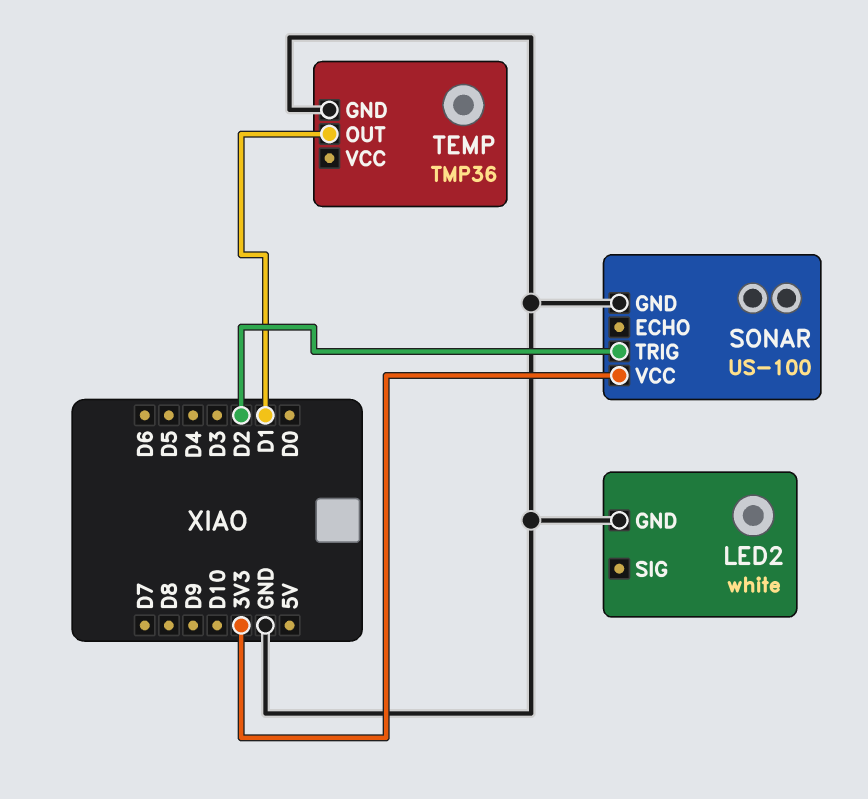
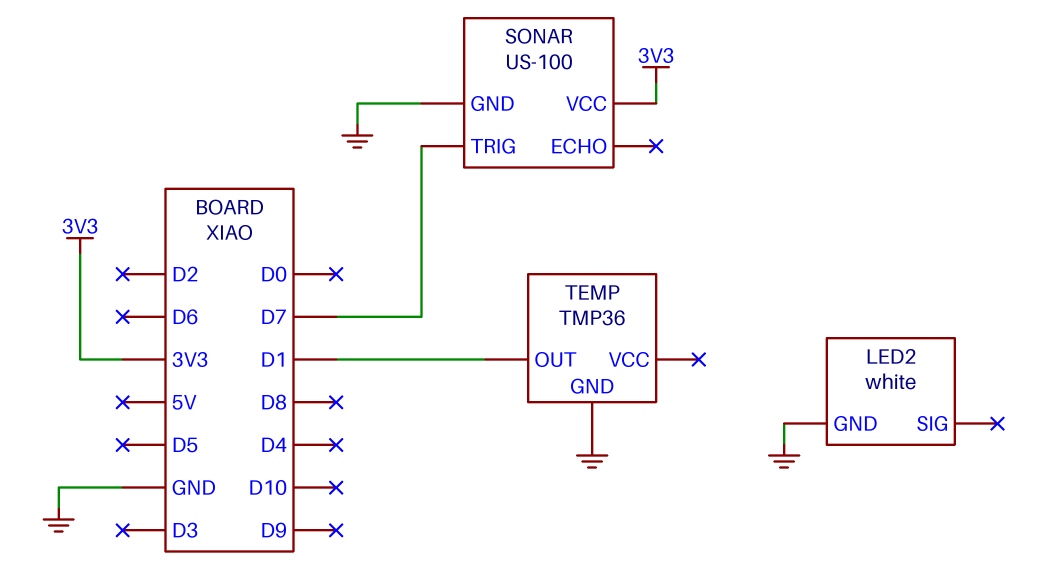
SONAR pin TRIG: D2 -> D7

